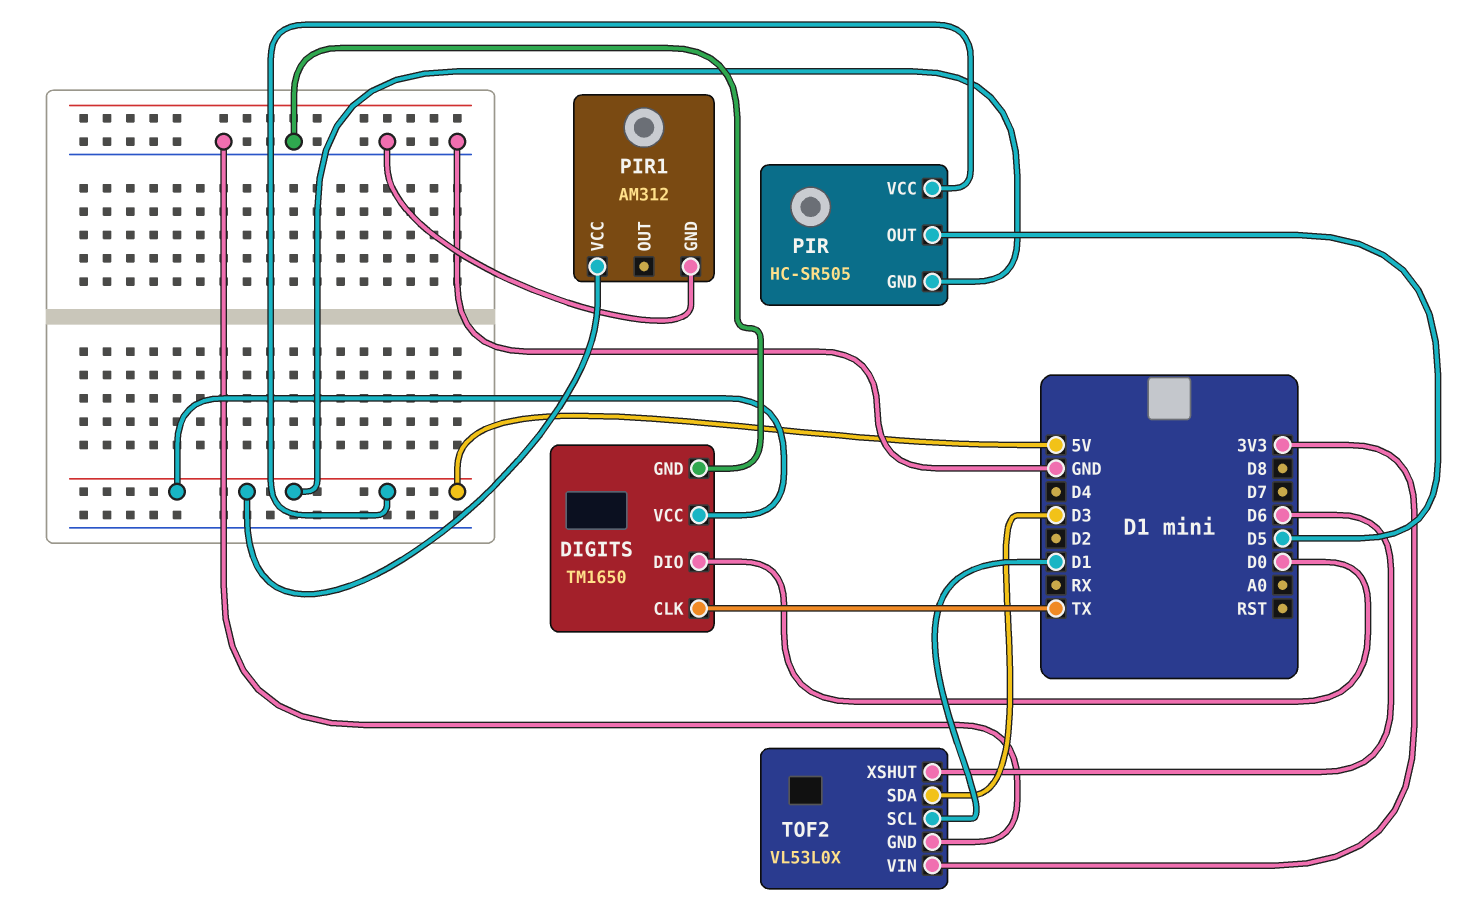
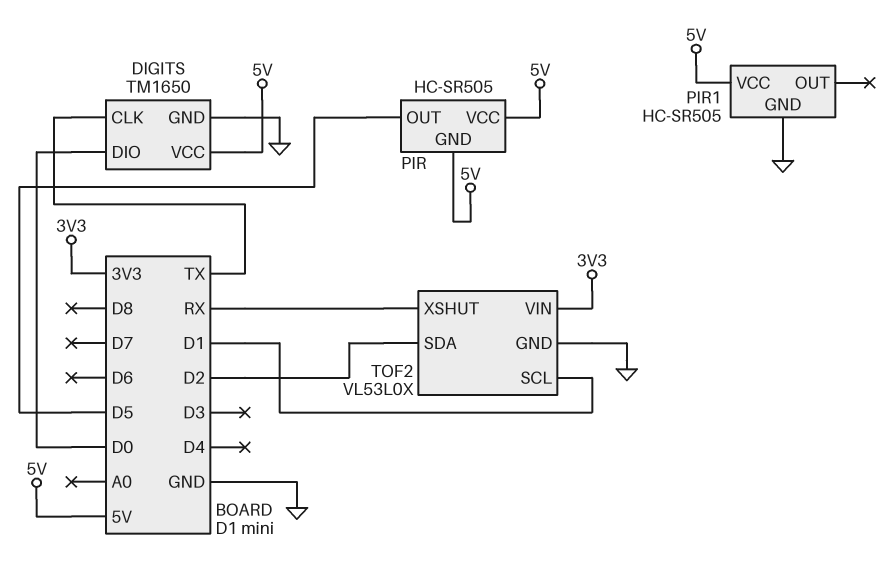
PIR1: AM312 -> HC-SR505
TOF2 pin SDA: D3 -> D2
TOF2 pin XSHUT: D6 -> RX

